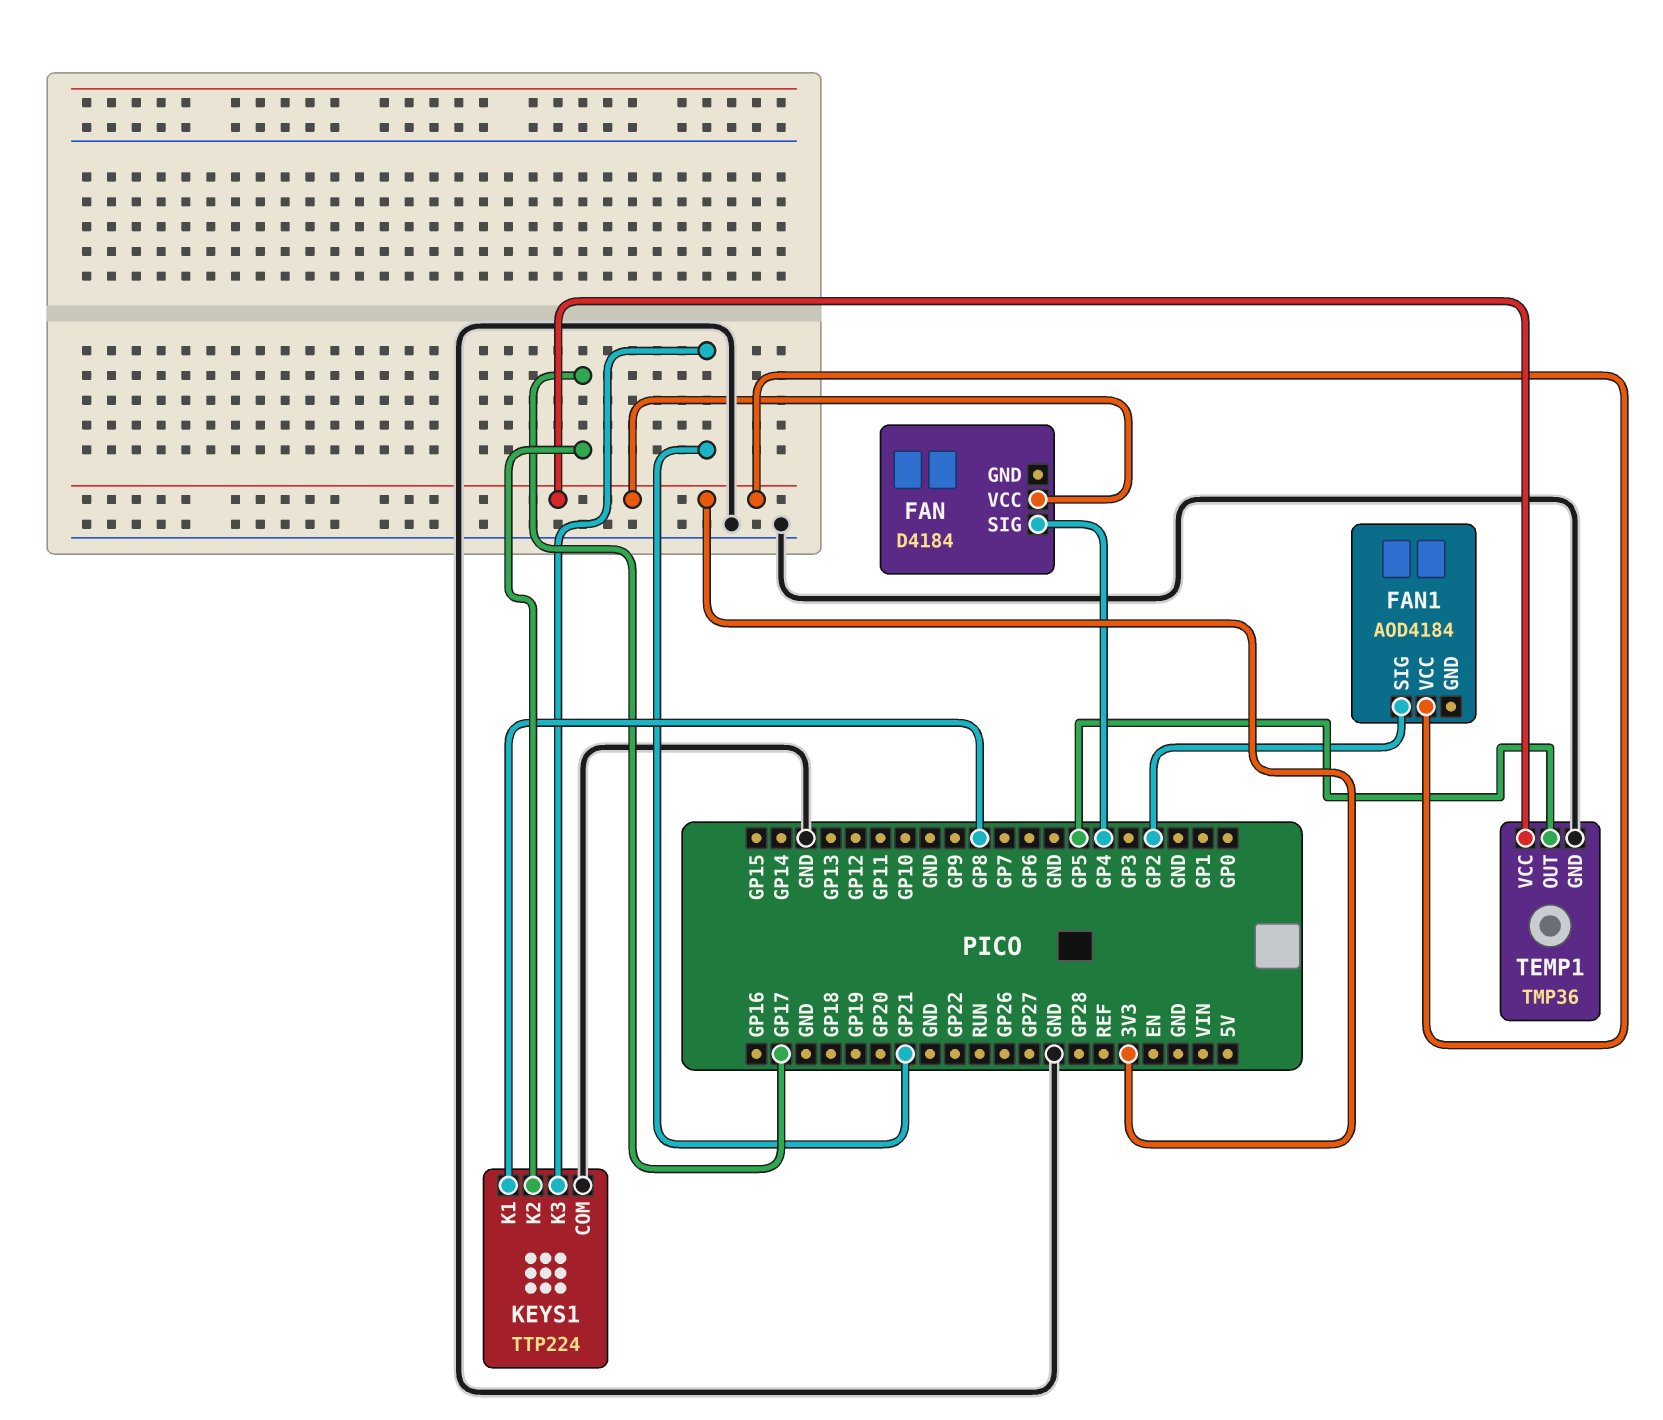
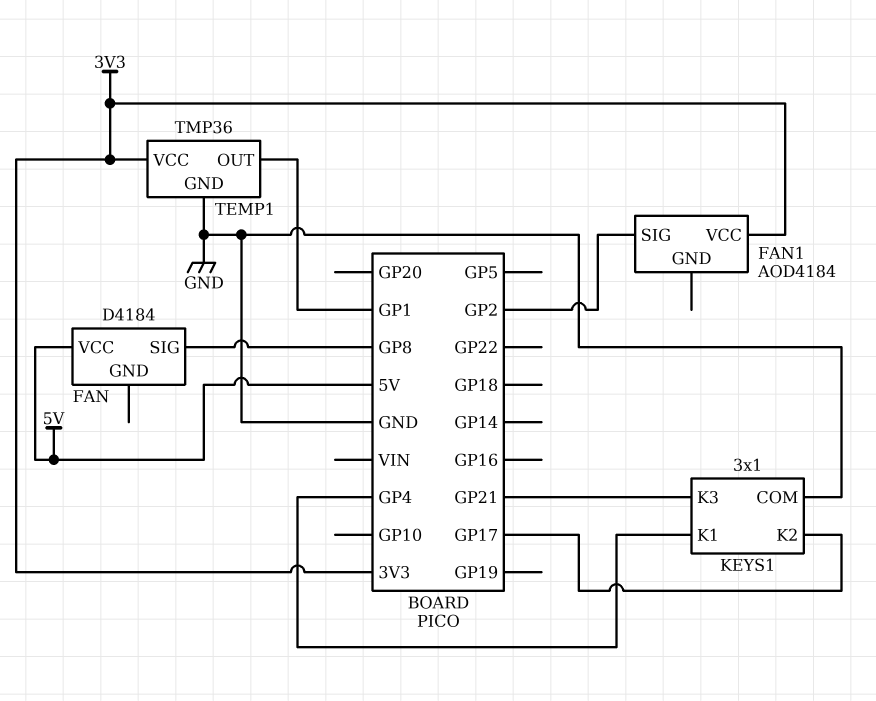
FAN pin SIG: GP4 -> GP8
FAN pin VCC: 3V3 -> 5V
KEYS1: TTP224 -> 3x1
KEYS1 pin K1: GP8 -> GP4
TEMP1 pin OUT: GP5 -> GP1

